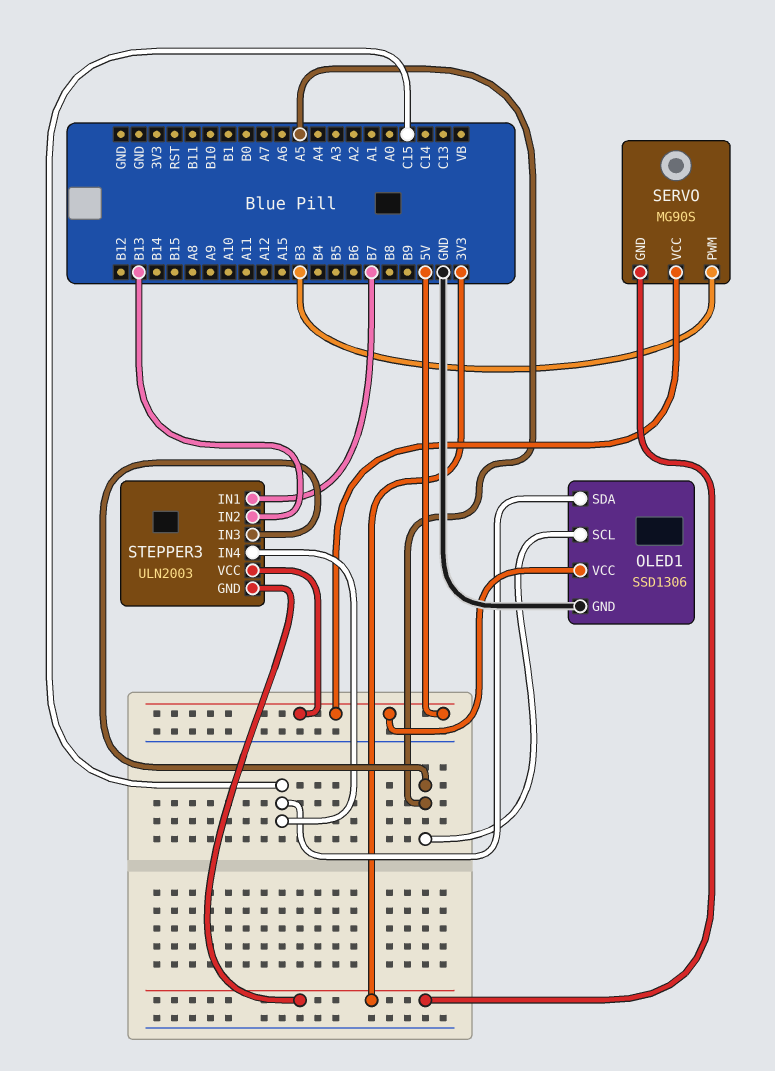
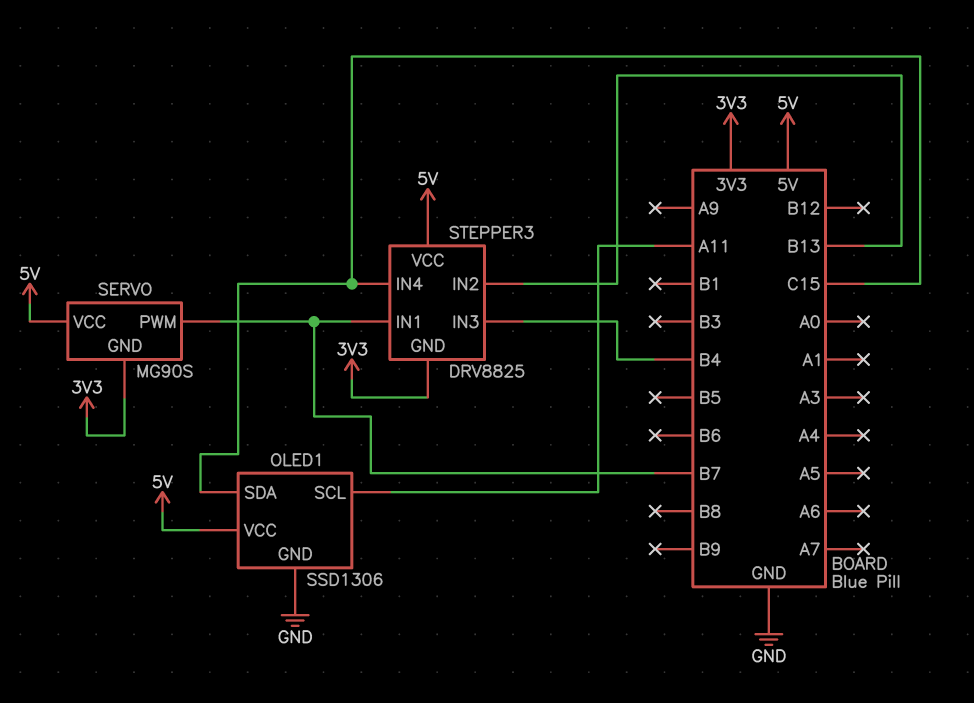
OLED1 pin SCL: A5 -> A11
SERVO pin PWM: B3 -> B7
STEPPER3: ULN2003 -> DRV8825
STEPPER3 pin IN3: A5 -> B4

